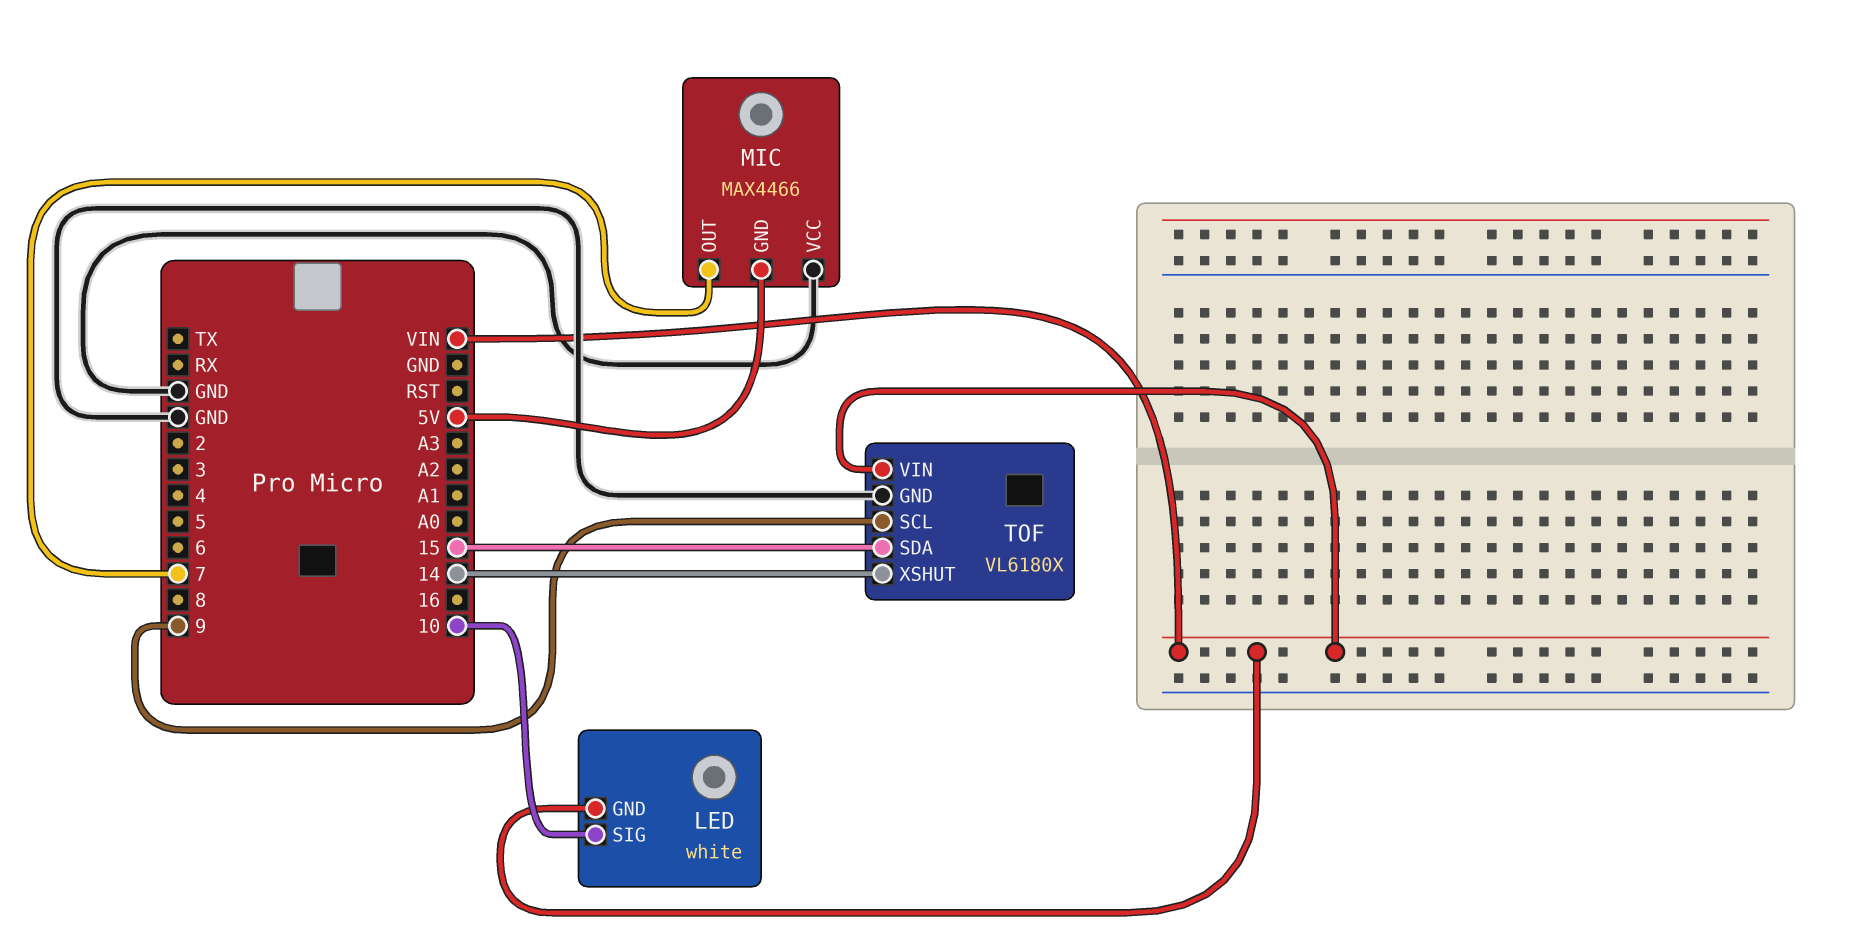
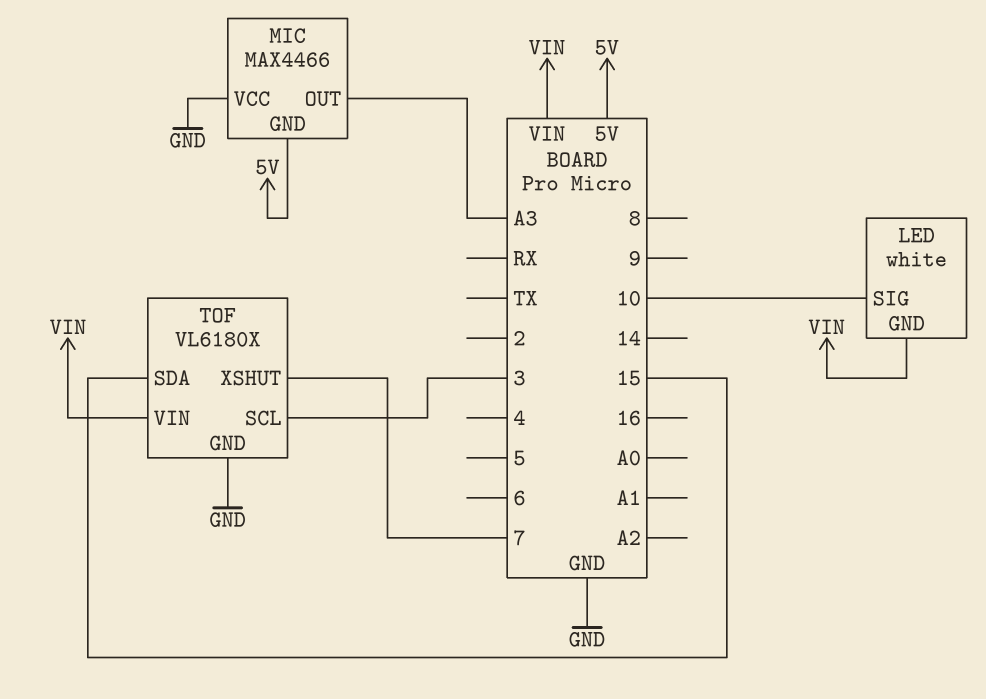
MIC pin OUT: 7 -> A3
TOF pin SCL: 9 -> 3
TOF pin XSHUT: 14 -> 7

